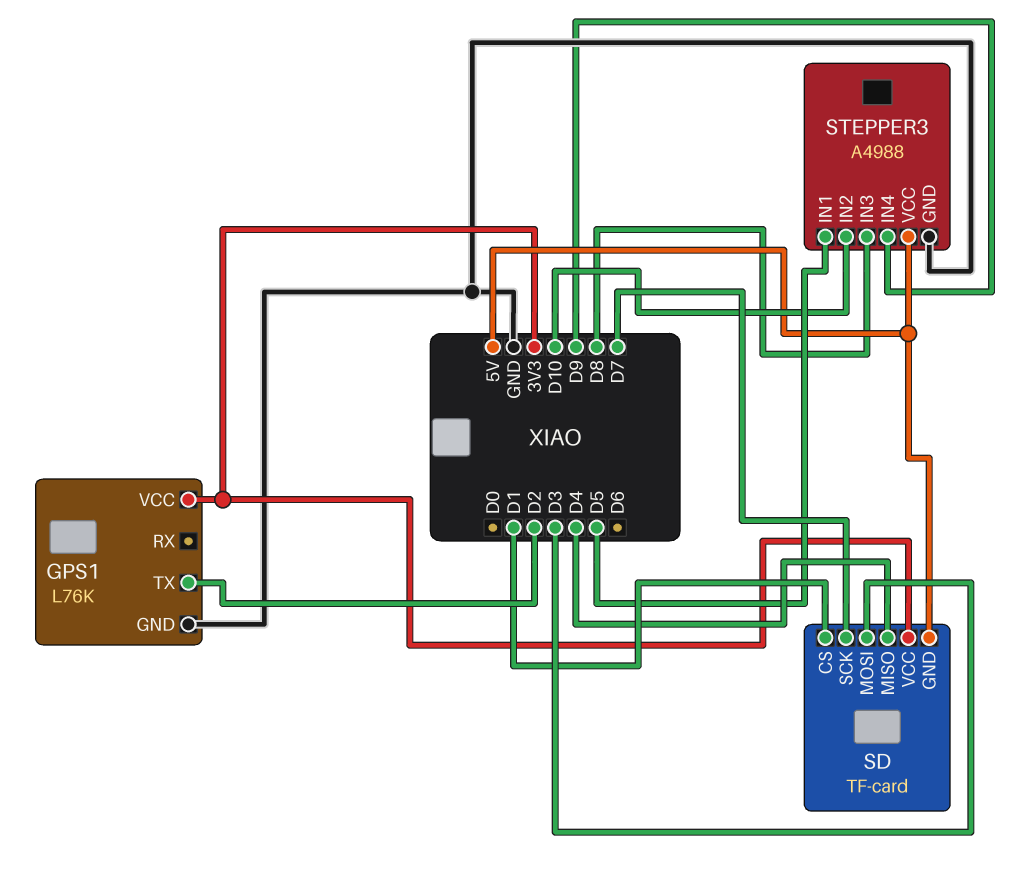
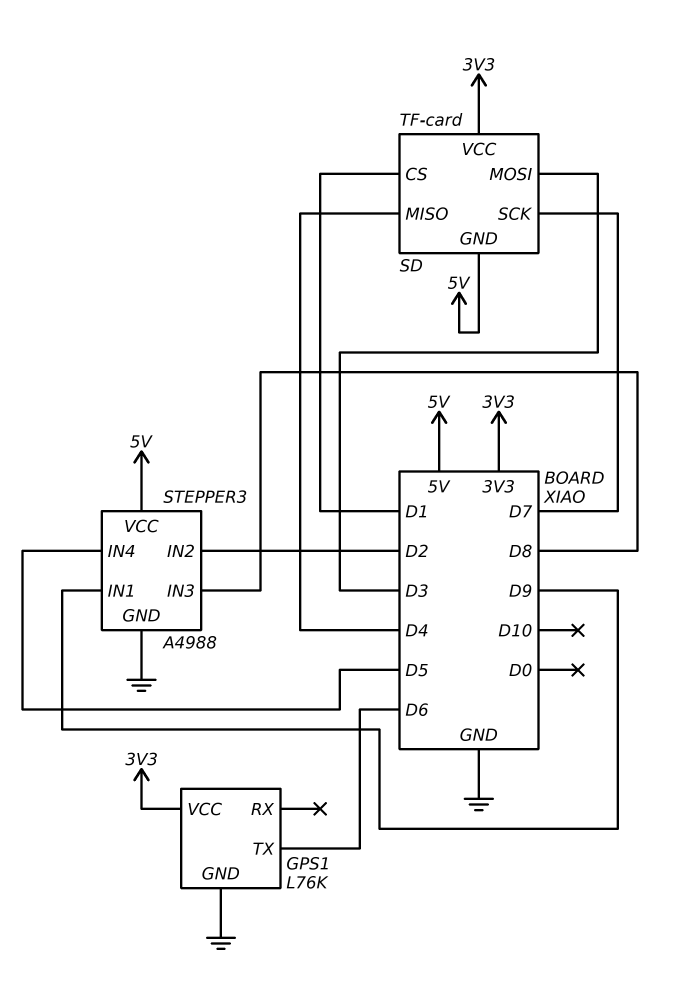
GPS1 pin TX: D2 -> D6
STEPPER3 pin IN1: D5 -> D9
STEPPER3 pin IN2: D10 -> D2
STEPPER3 pin IN4: D9 -> D5

